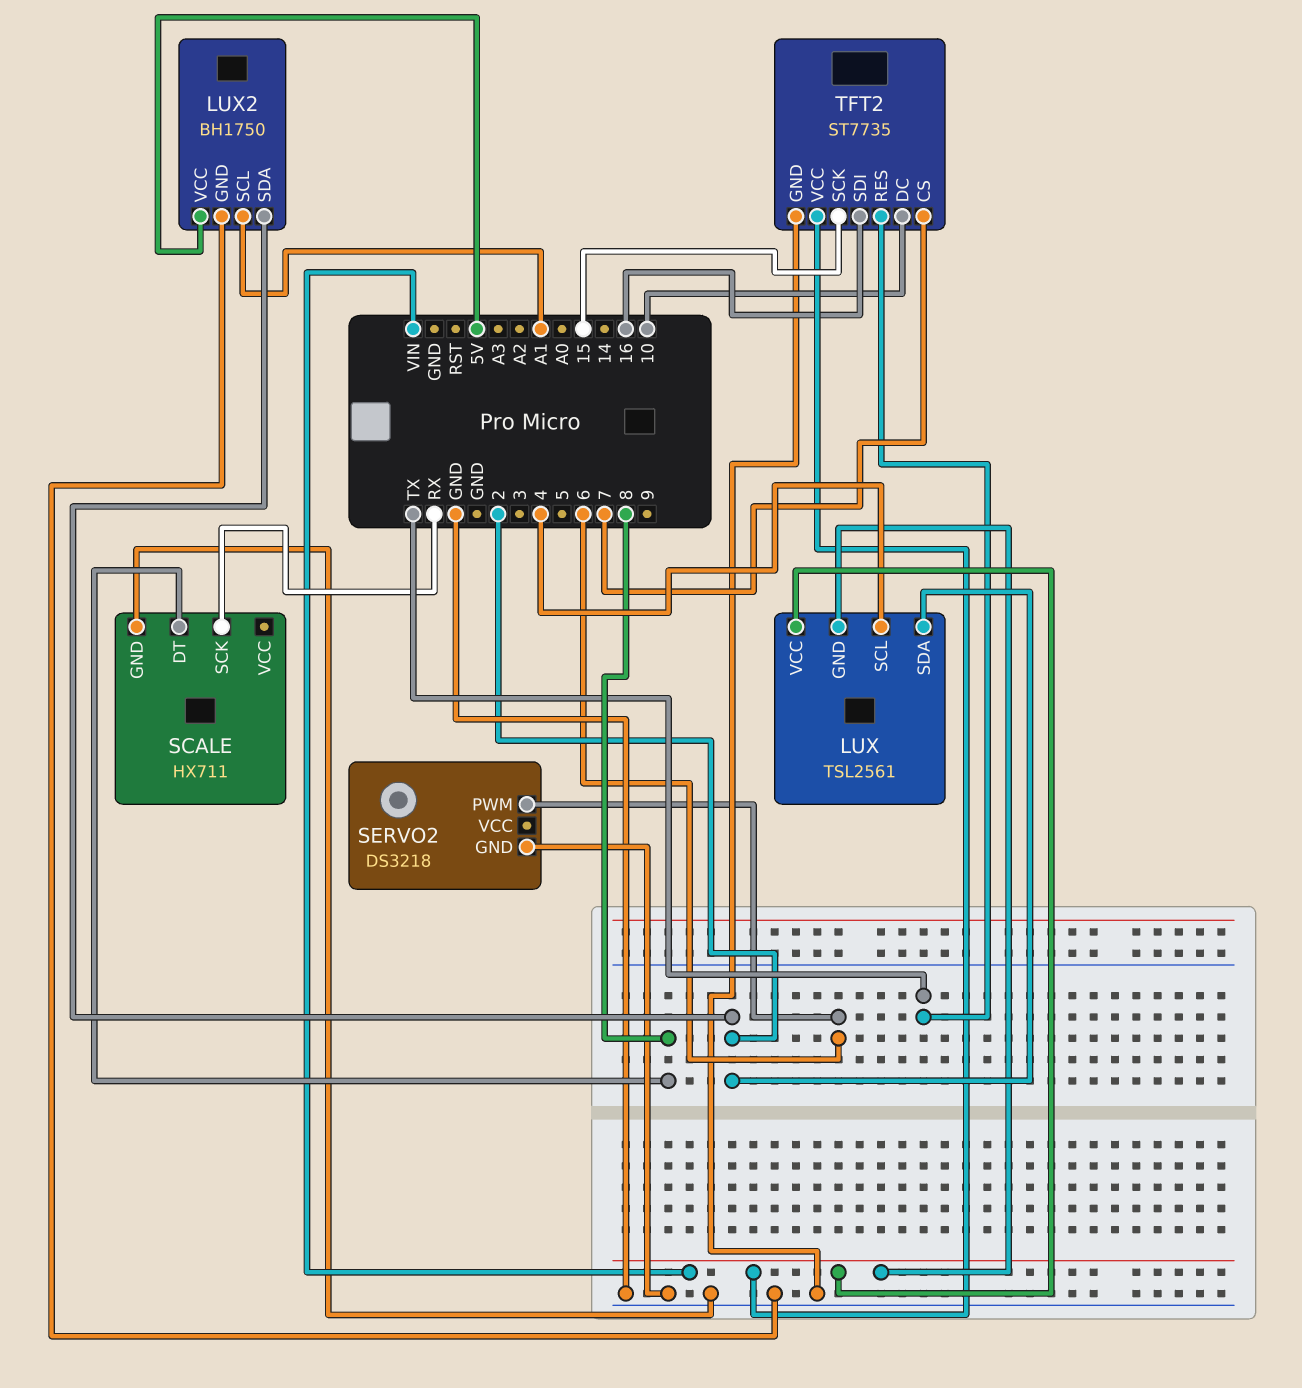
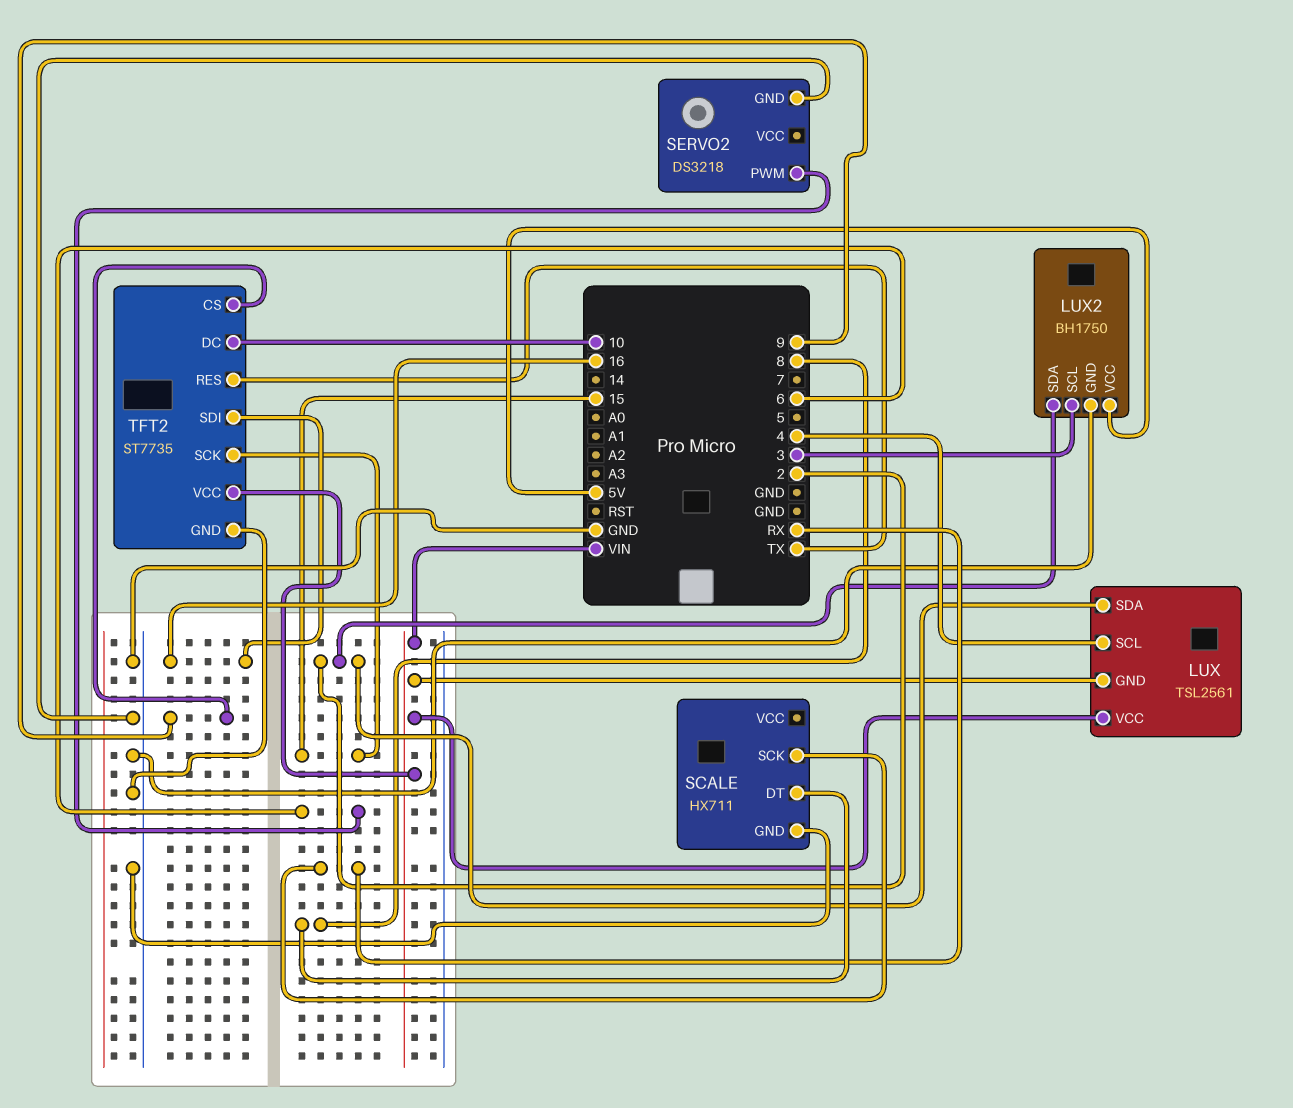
LUX2 pin SCL: A1 -> 3
TFT2 pin CS: 7 -> 9

